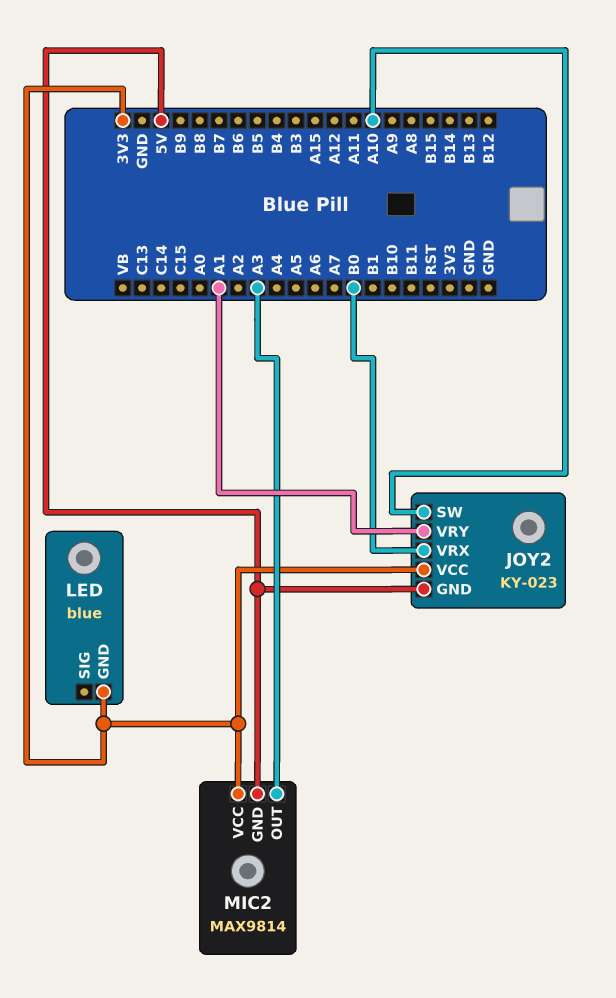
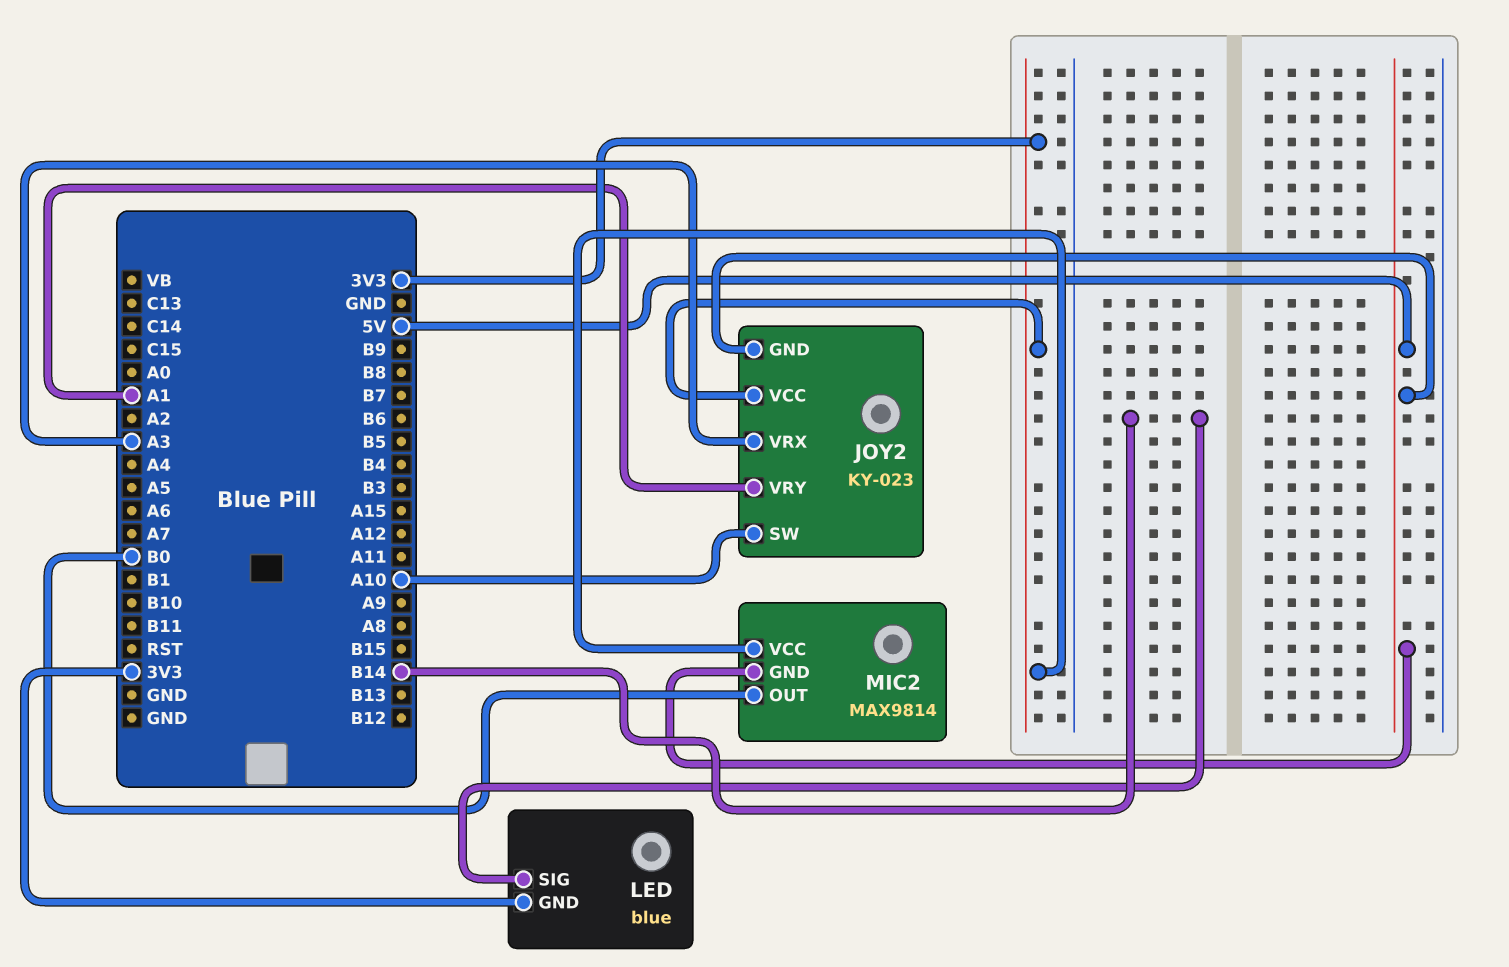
JOY2 pin VRX: B0 -> A3
LED pin SIG: none -> B14
MIC2 pin OUT: A3 -> B0

